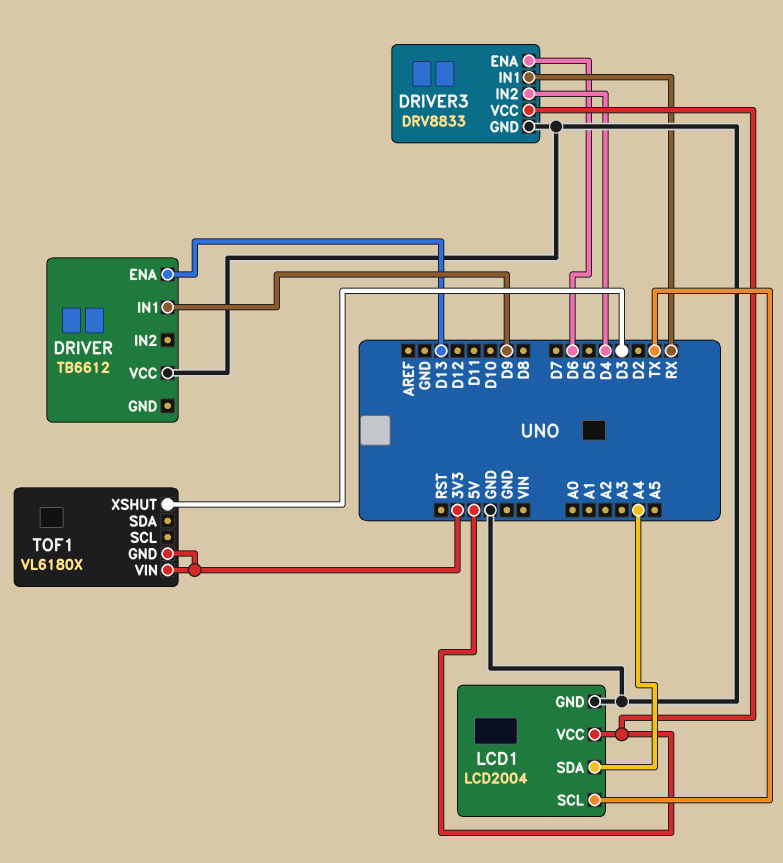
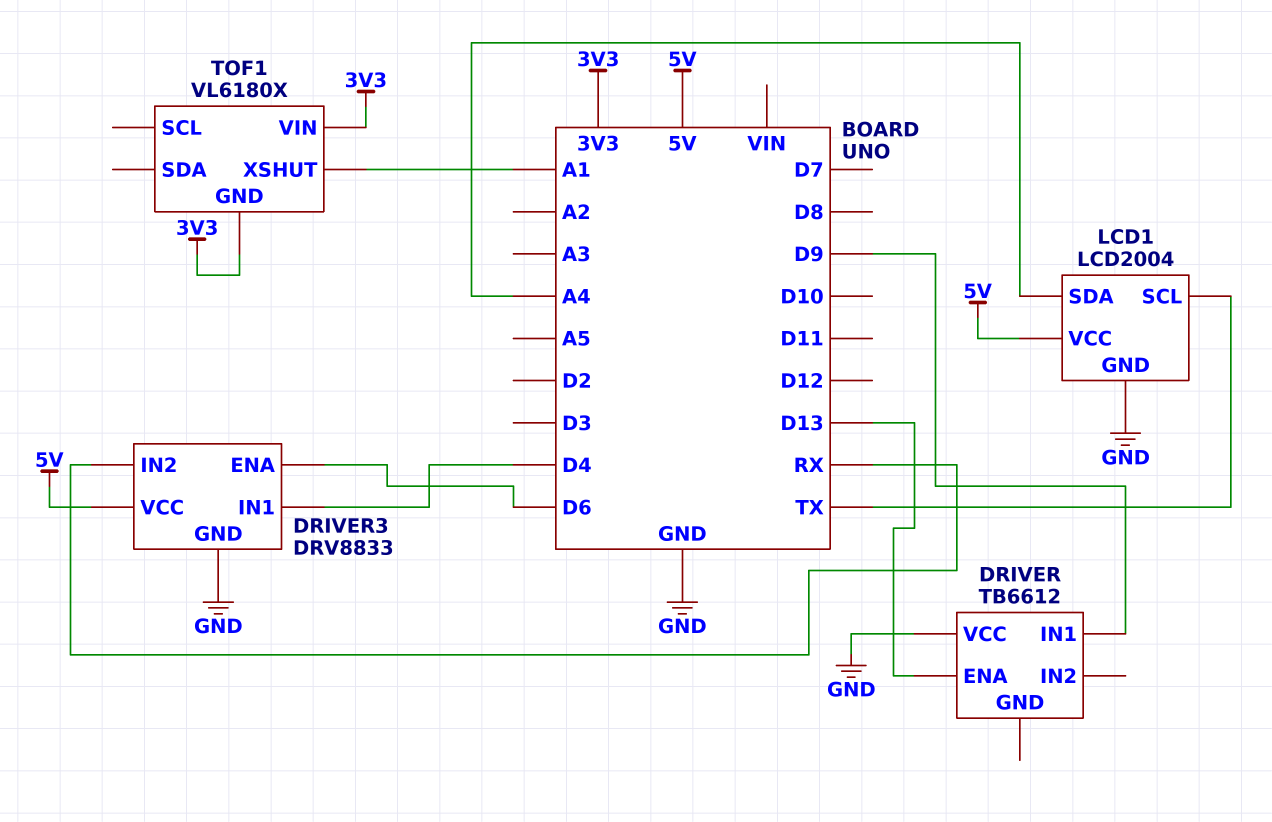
DRIVER3 pin IN1: RX -> D4
DRIVER3 pin IN2: D4 -> RX
TOF1 pin XSHUT: D3 -> A1

